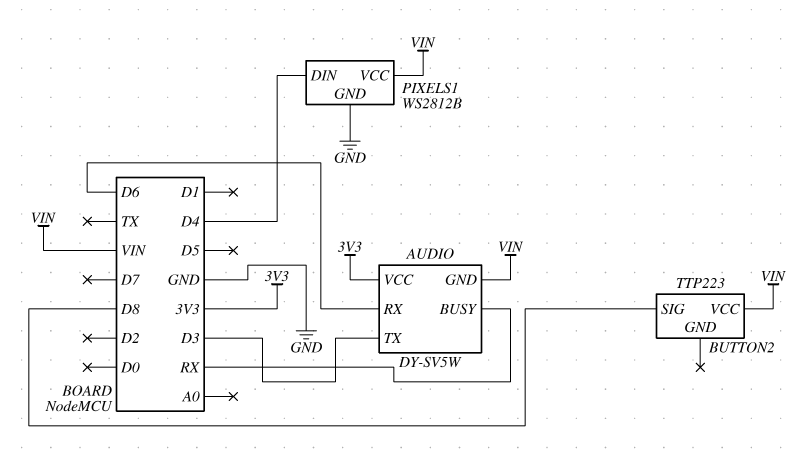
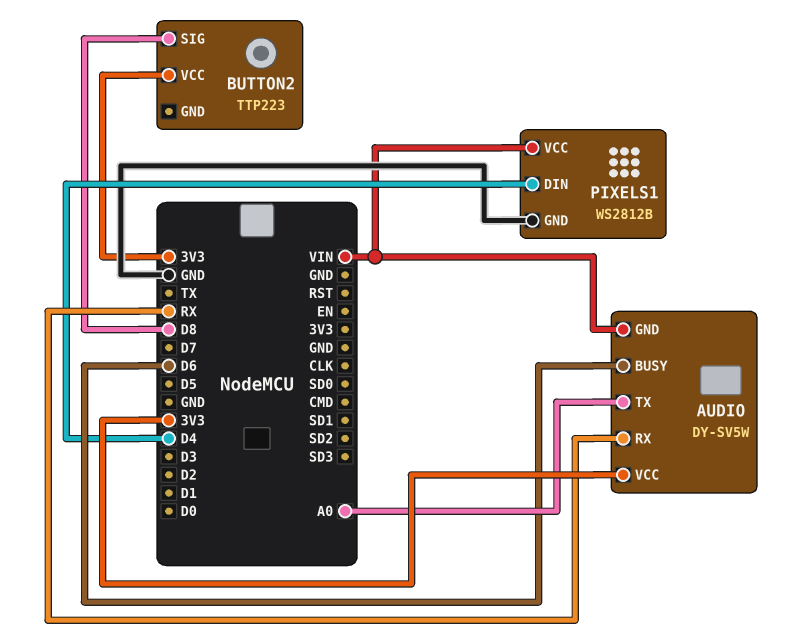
AUDIO pin BUSY: RX -> D6
AUDIO pin RX: D6 -> RX
AUDIO pin TX: D3 -> A0
BUTTON2 pin VCC: VIN -> 3V3

